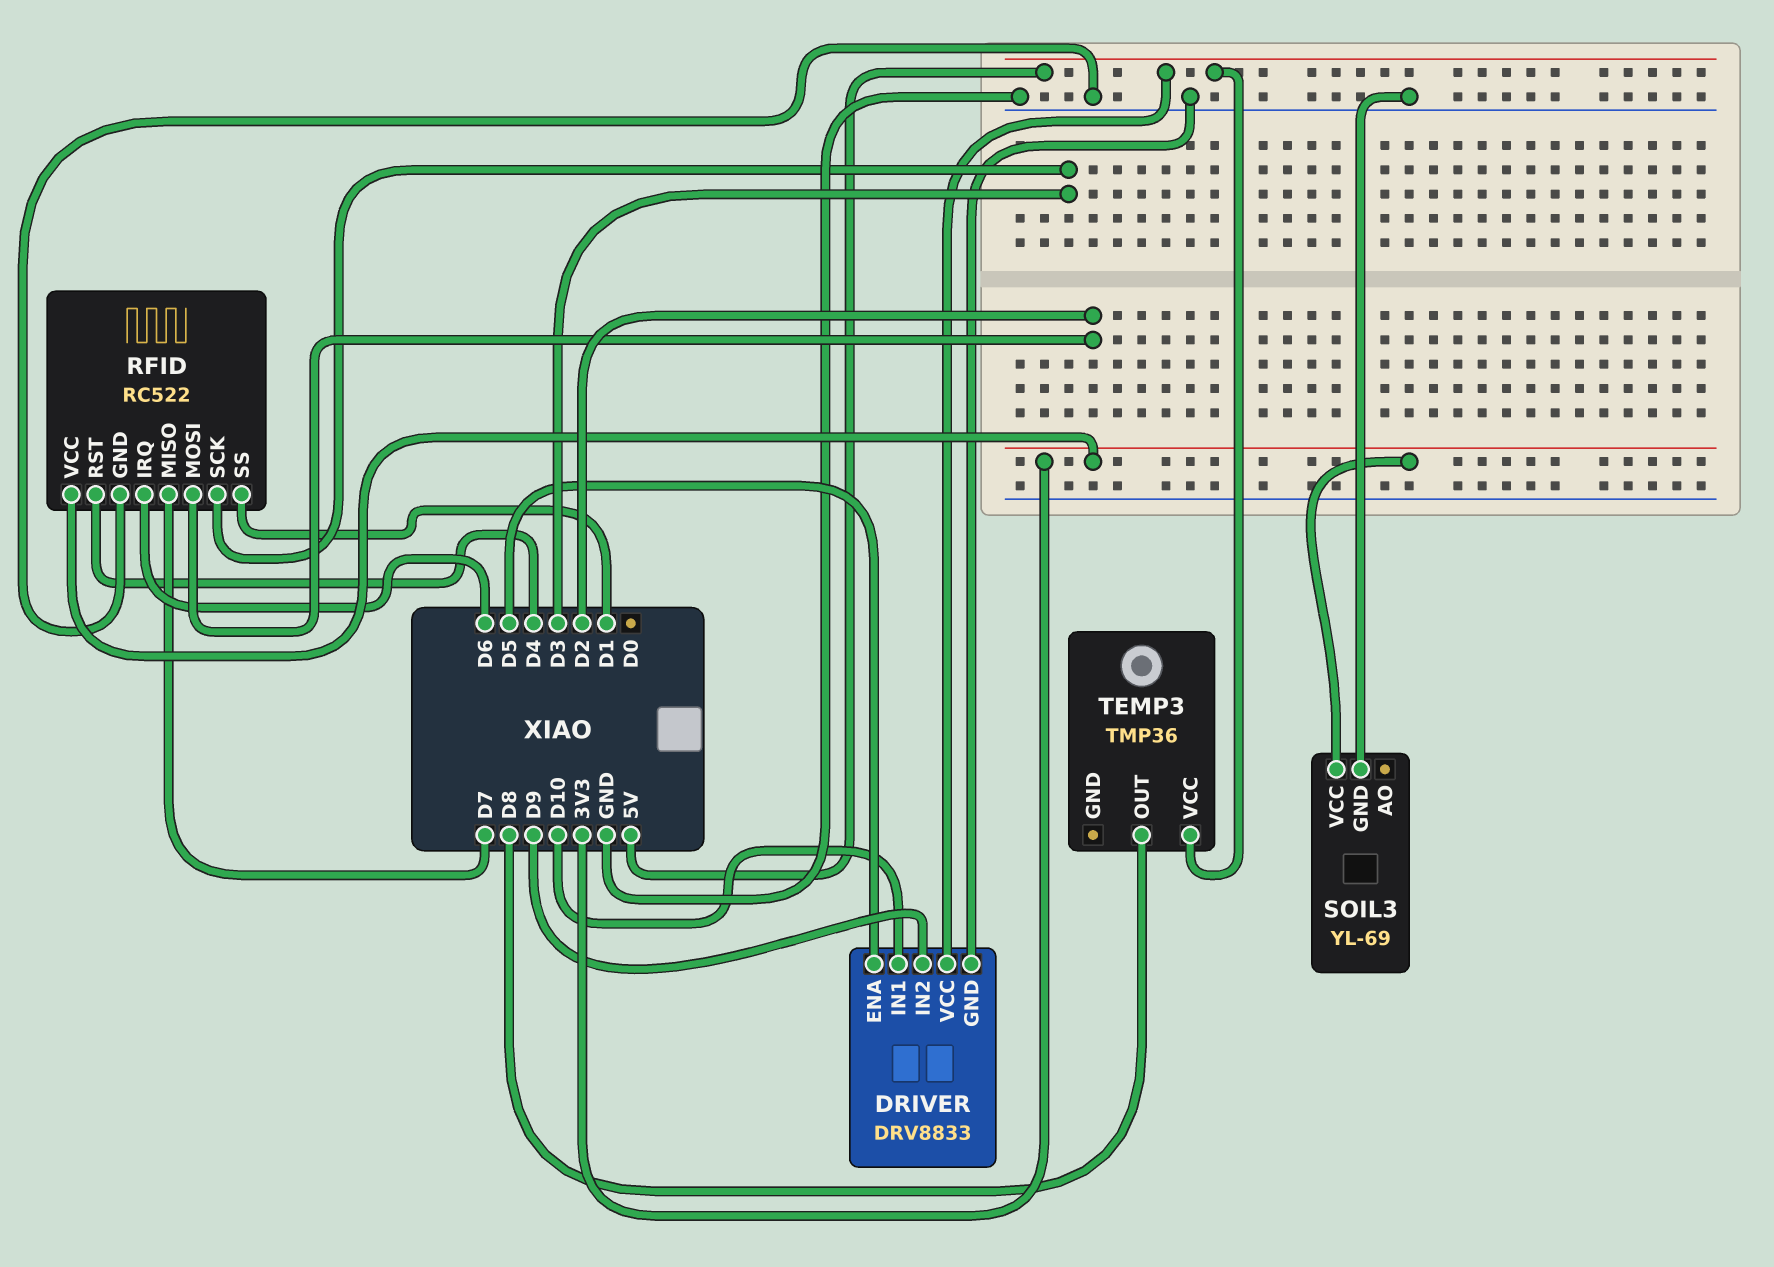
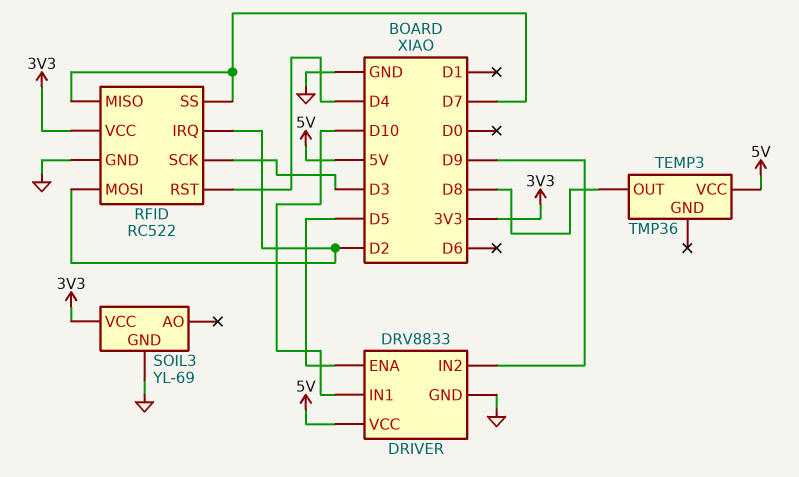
RFID pin IRQ: D6 -> D2
RFID pin SS: D1 -> D7

